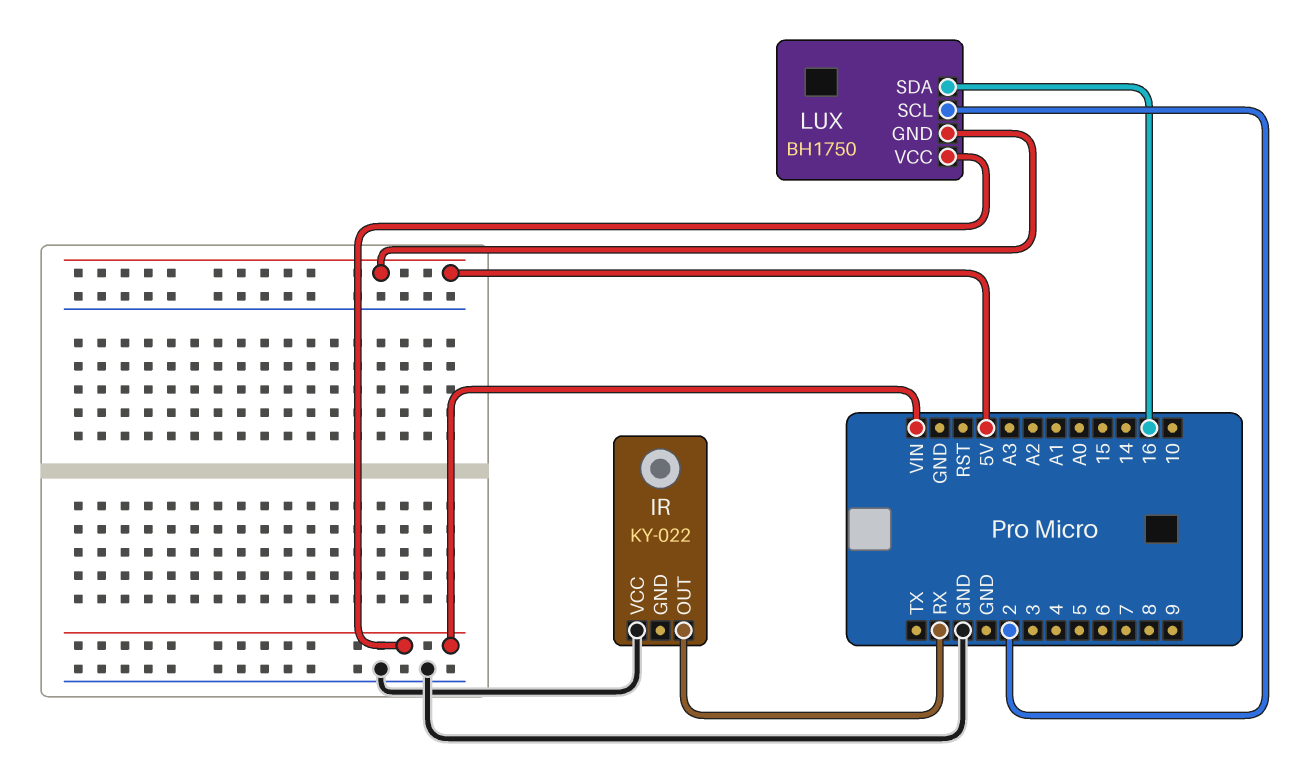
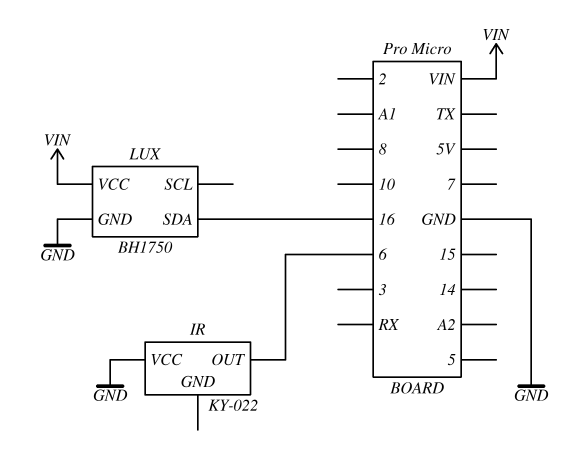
IR pin OUT: RX -> 6
LUX pin GND: 5V -> GND
LUX pin SCL: 2 -> none

